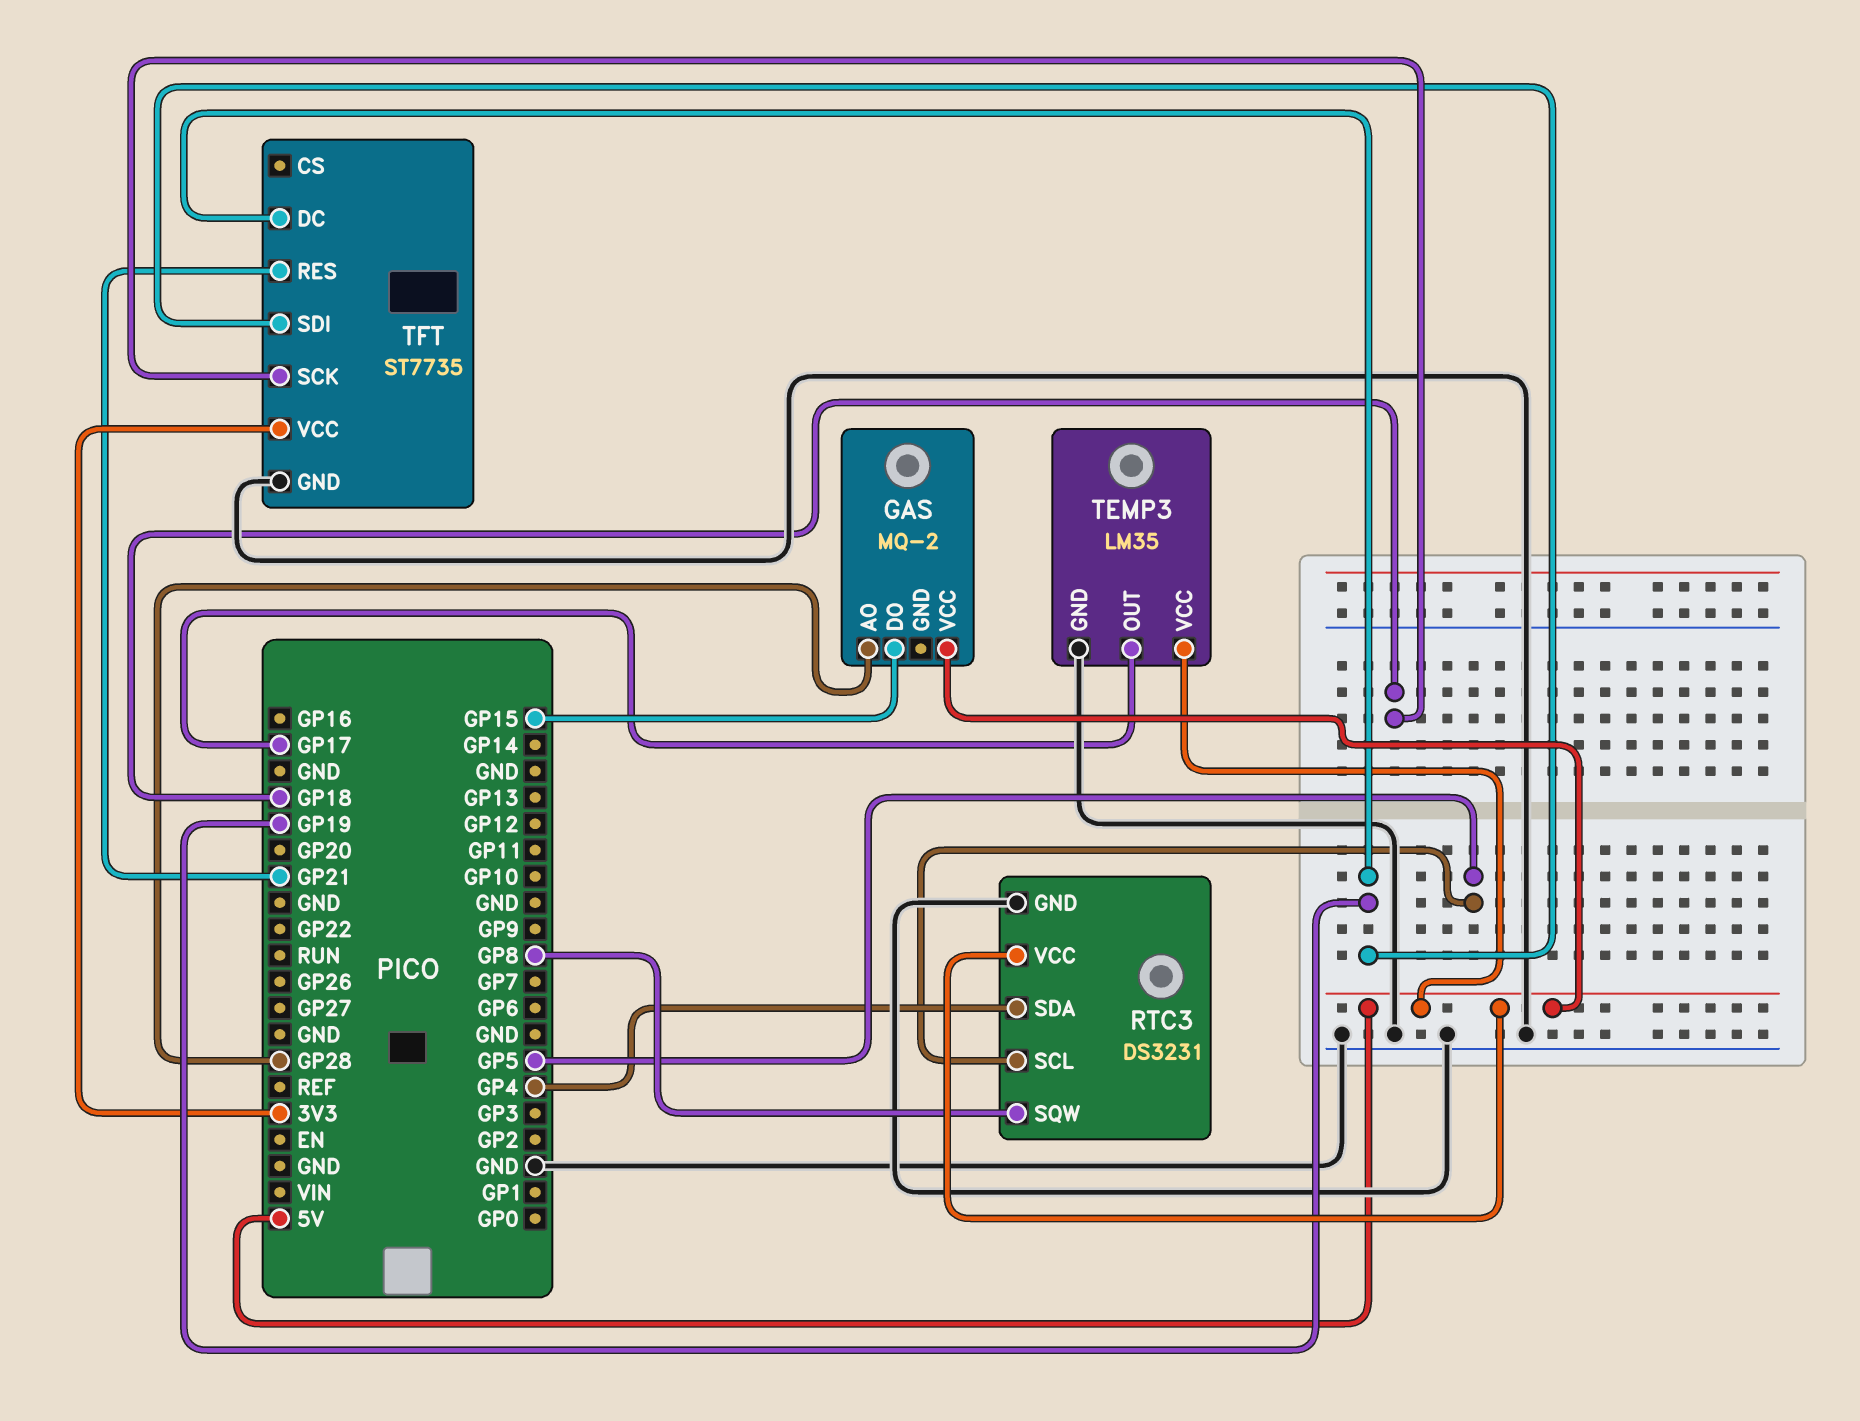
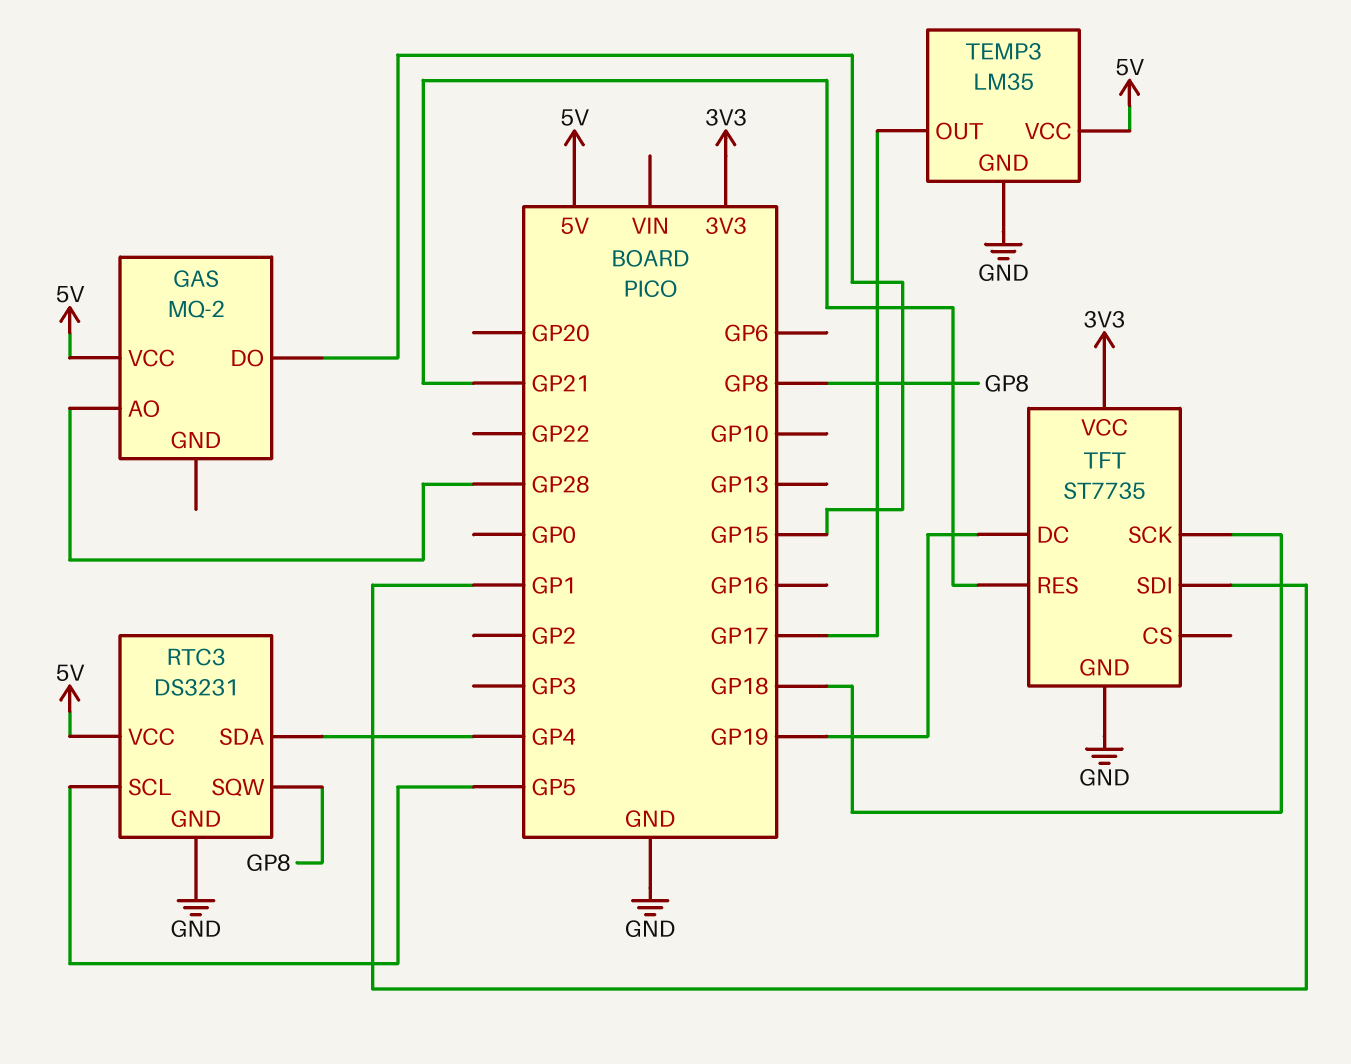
TFT pin SDI: GP19 -> GP1

